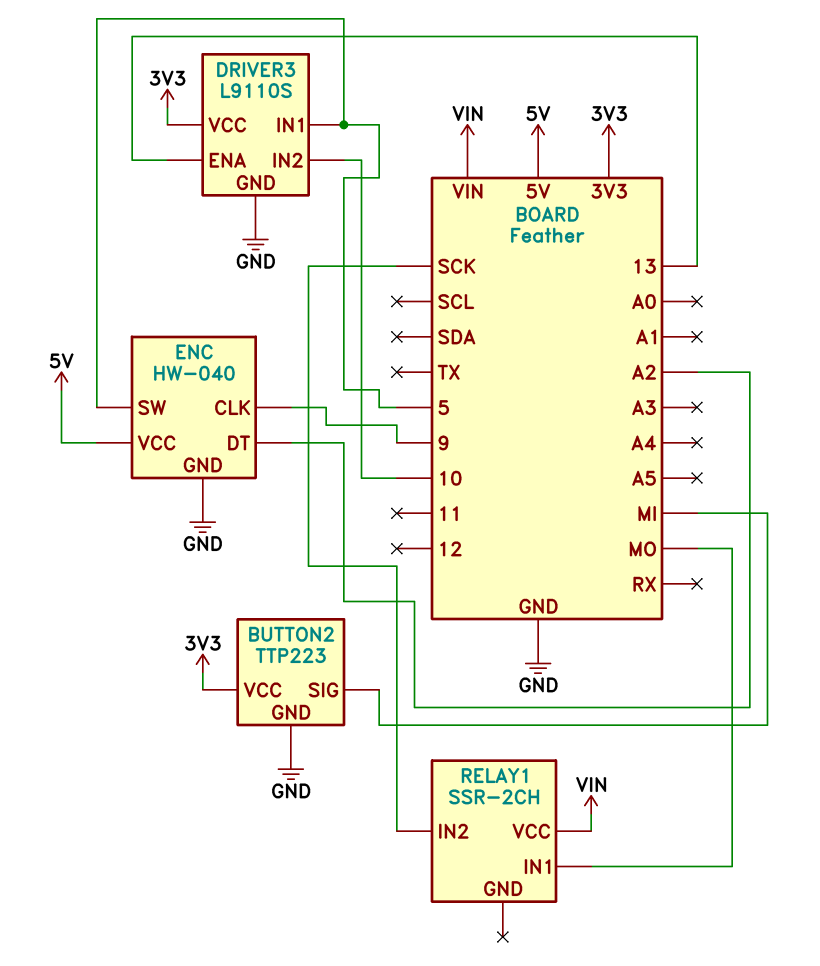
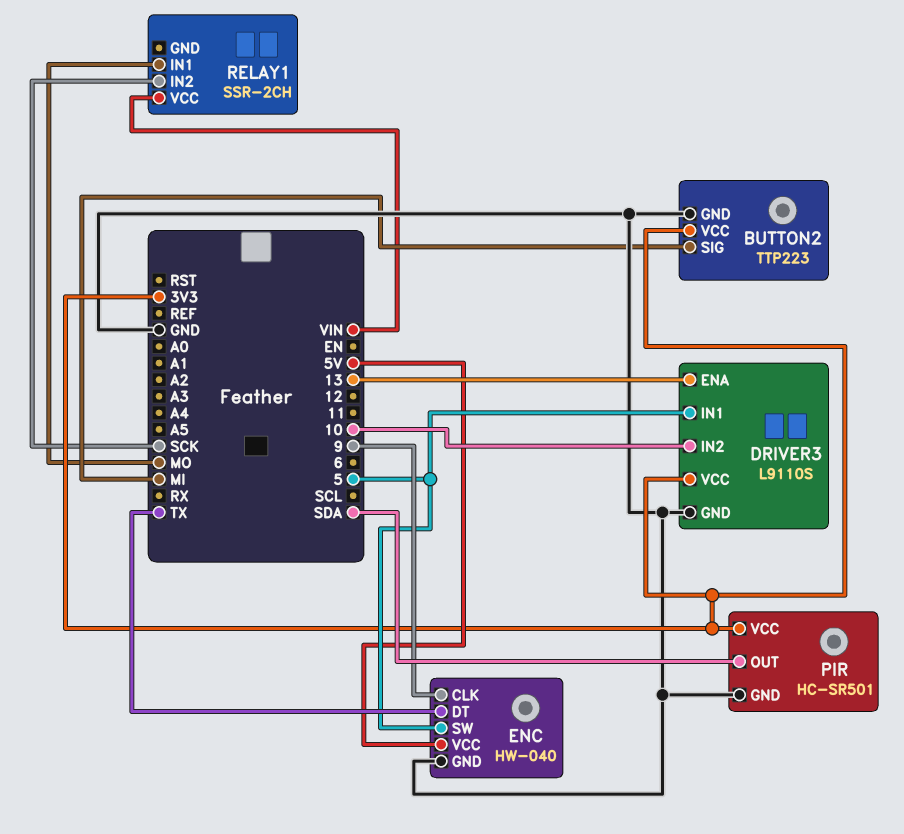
ENC pin DT: A2 -> TX
PIR: none -> HC-SR501
PIR pin GND: none -> GND
PIR pin OUT: none -> SDA
PIR pin VCC: none -> 3V3

